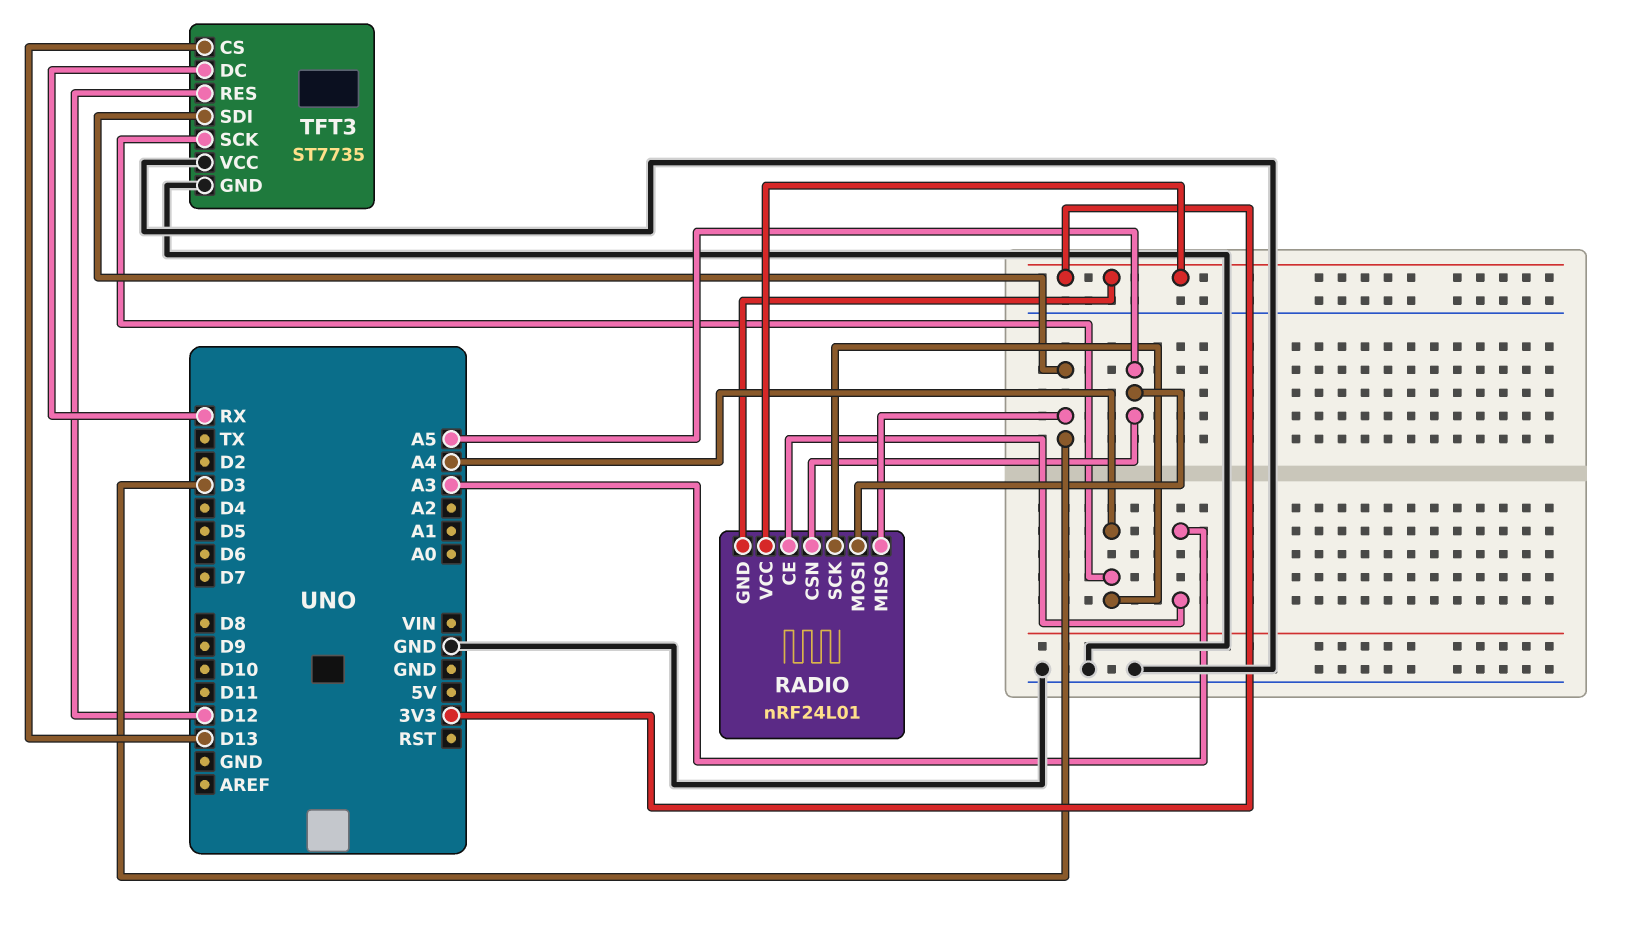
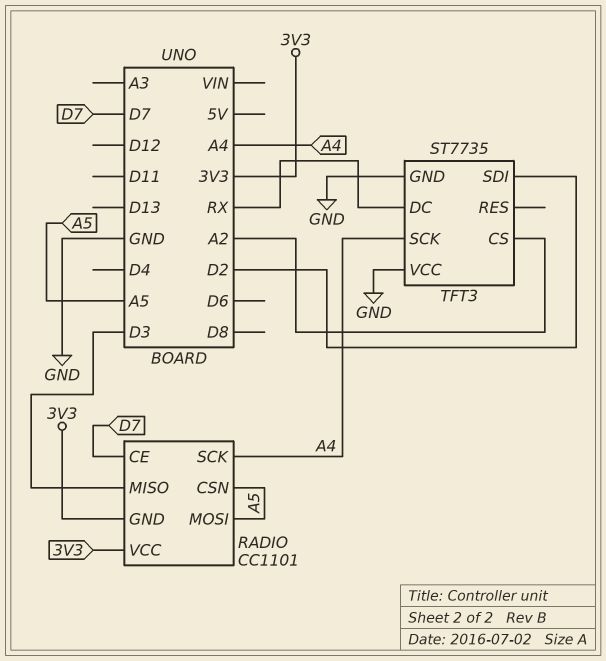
RADIO: nRF24L01 -> CC1101
RADIO pin CE: A3 -> D7
TFT3 pin CS: D13 -> A2
TFT3 pin RES: D12 -> none
TFT3 pin SDI: D3 -> D2

